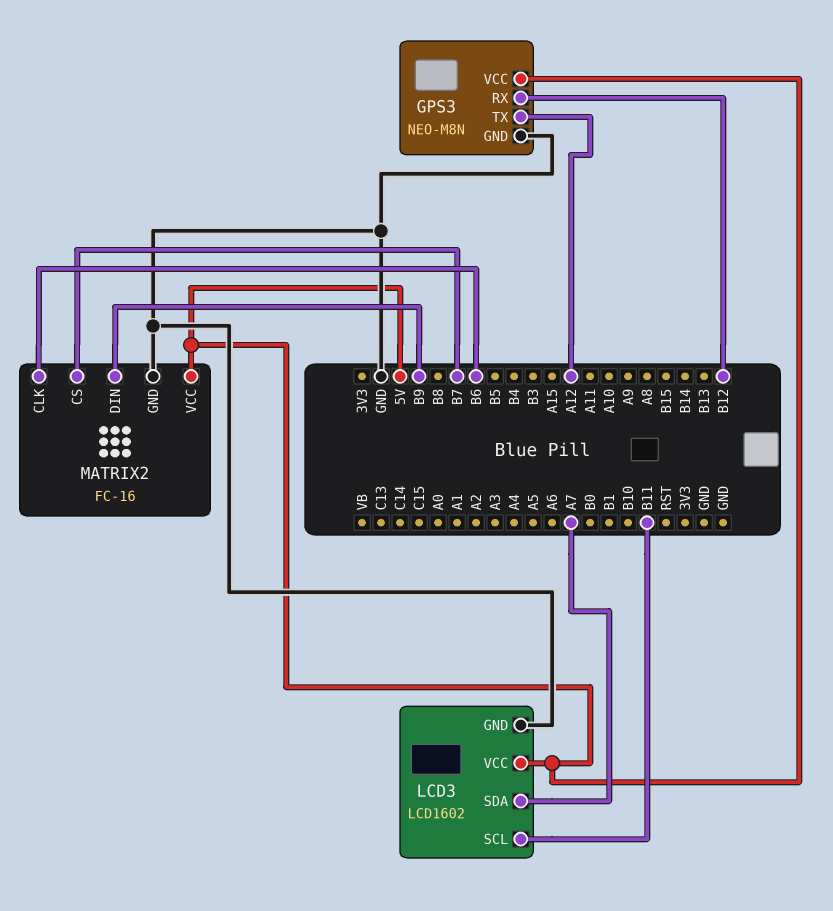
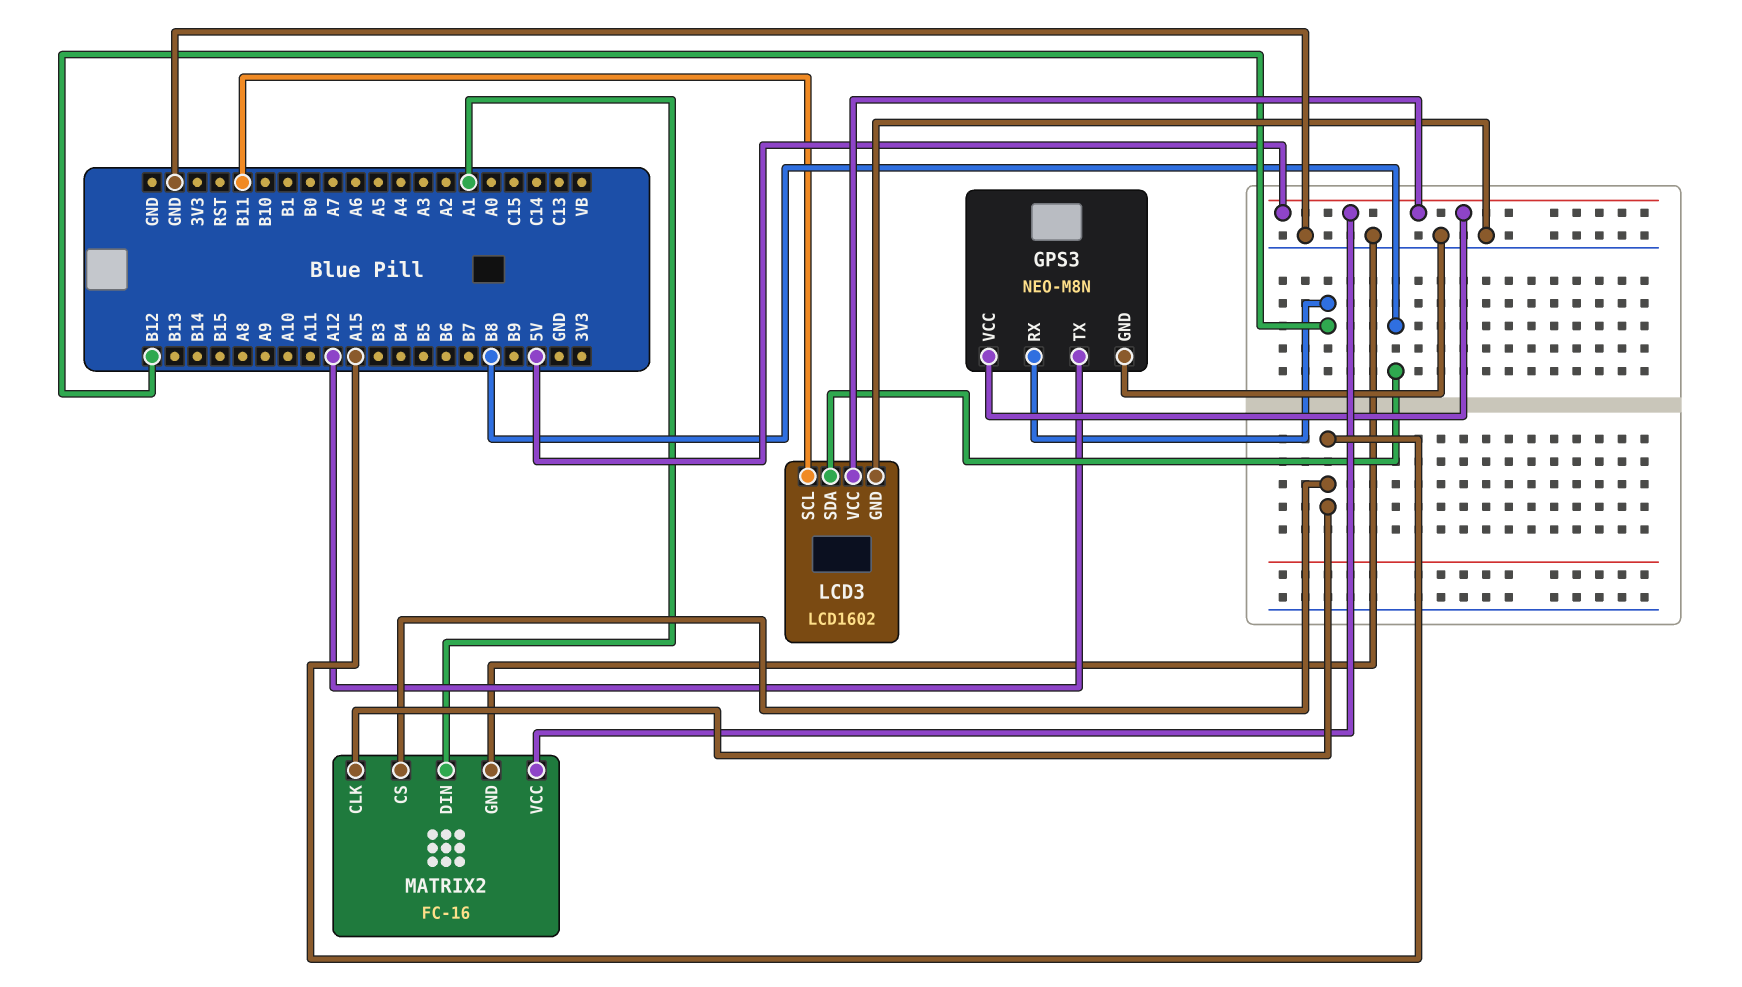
LCD3 pin SDA: A7 -> B8
MATRIX2 pin CLK: B6 -> A15
MATRIX2 pin CS: B7 -> A15
MATRIX2 pin DIN: B9 -> A1

